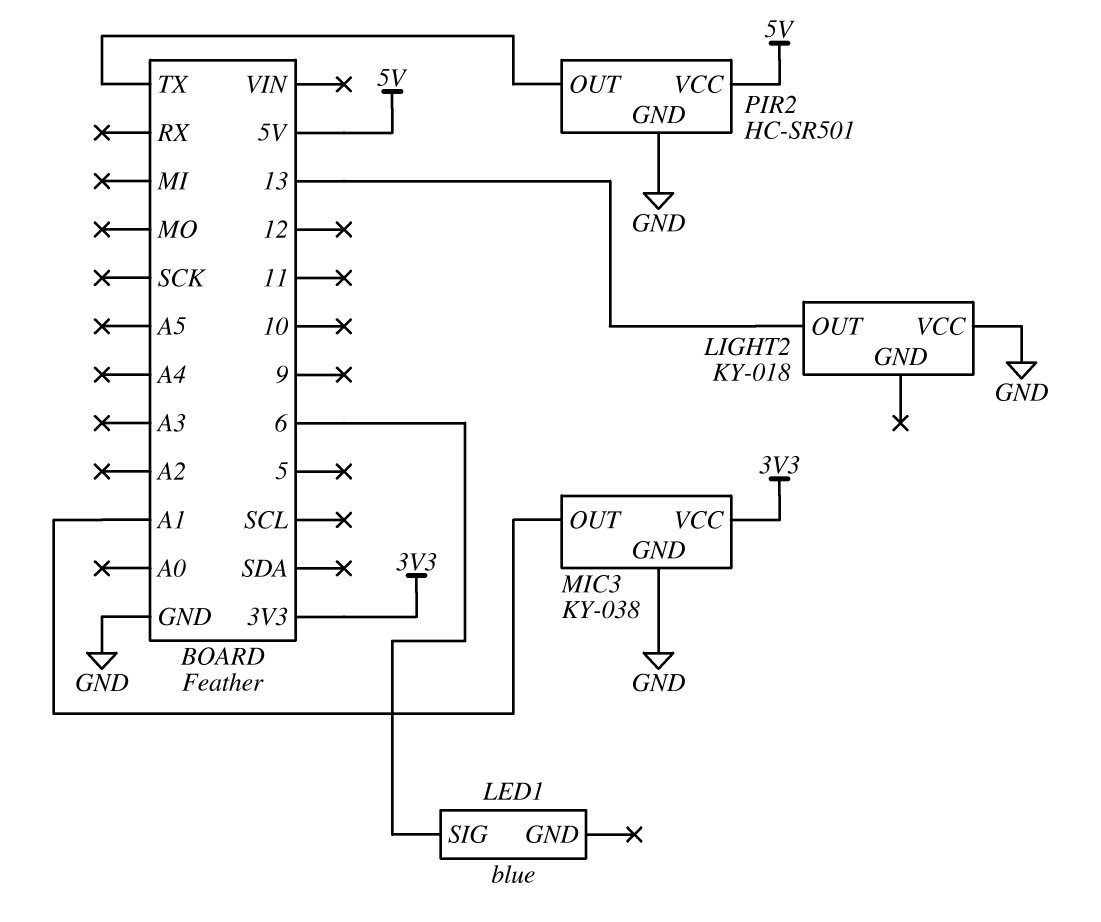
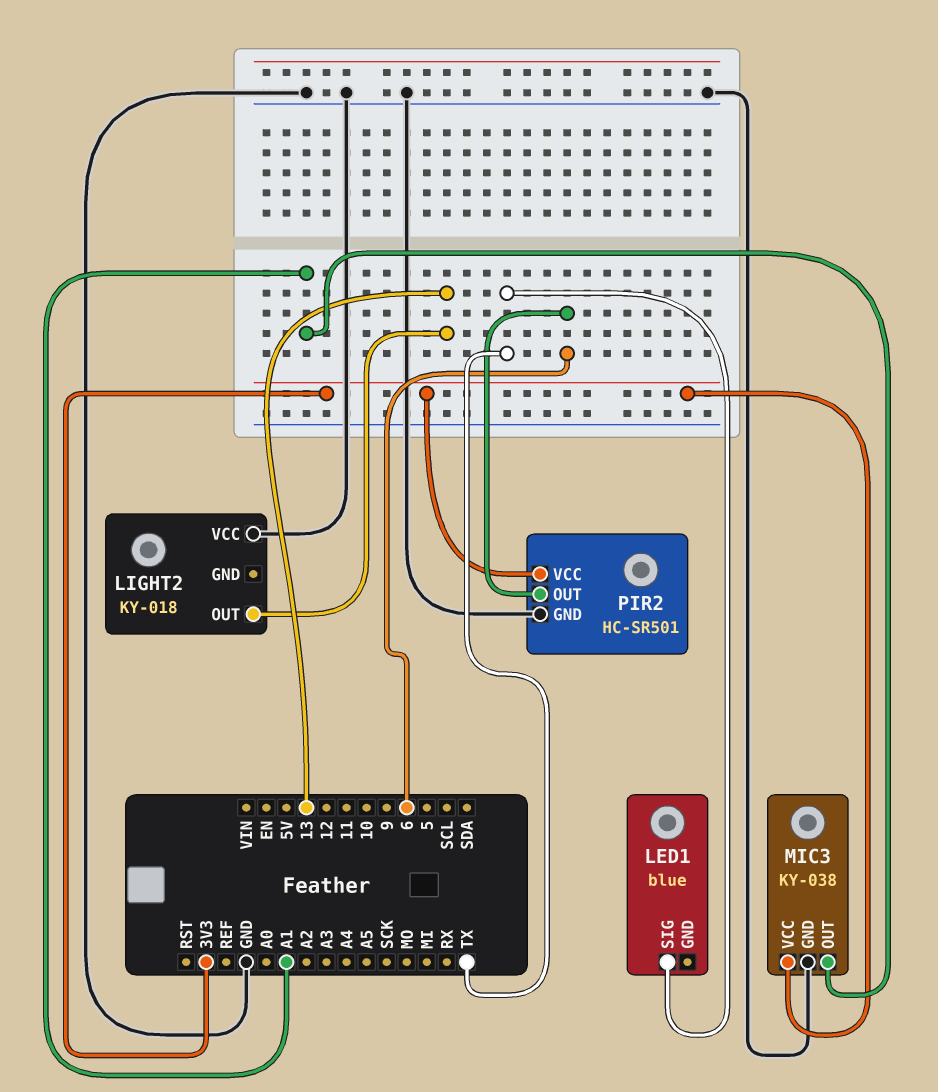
LED1 pin SIG: 6 -> TX
PIR2 pin OUT: TX -> 6
PIR2 pin VCC: 5V -> 3V3

